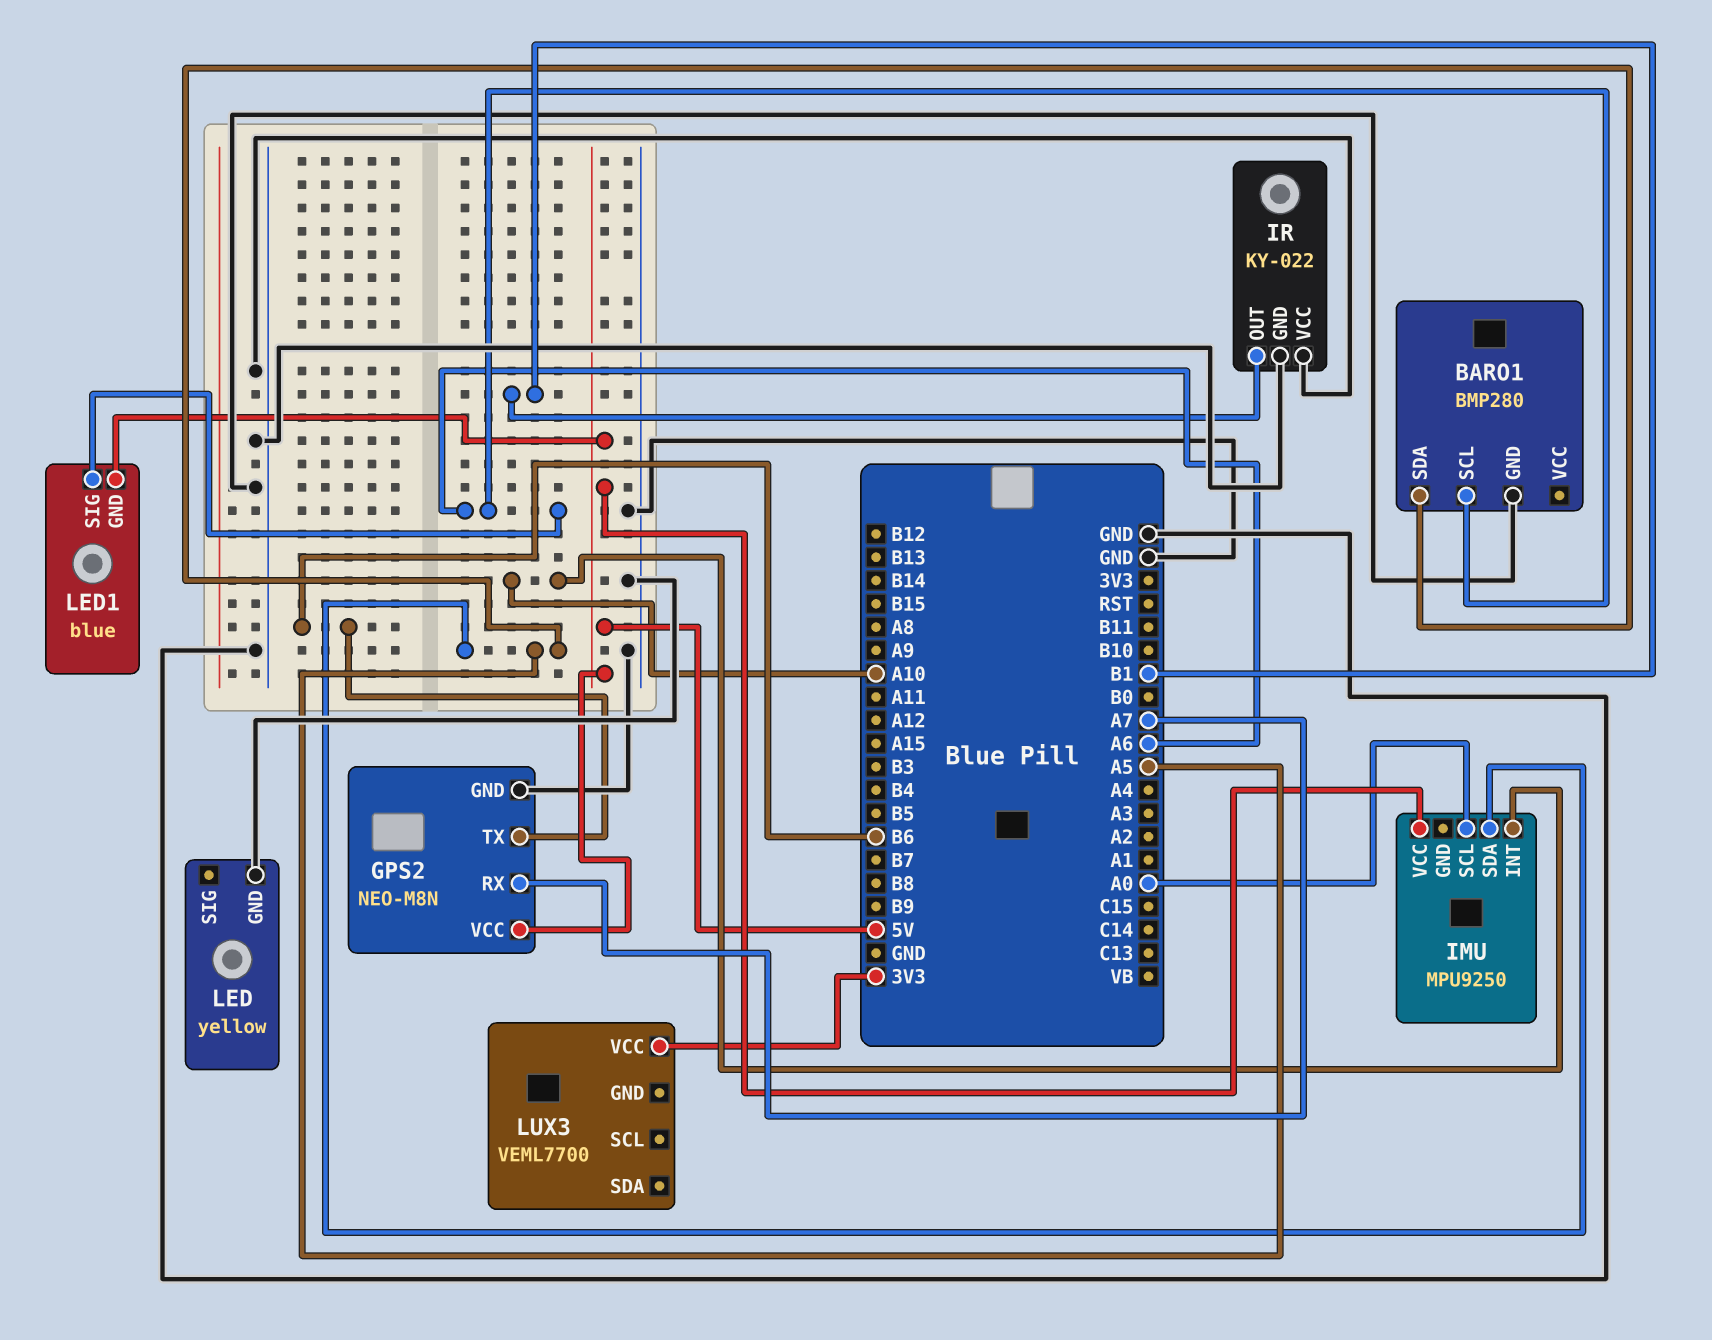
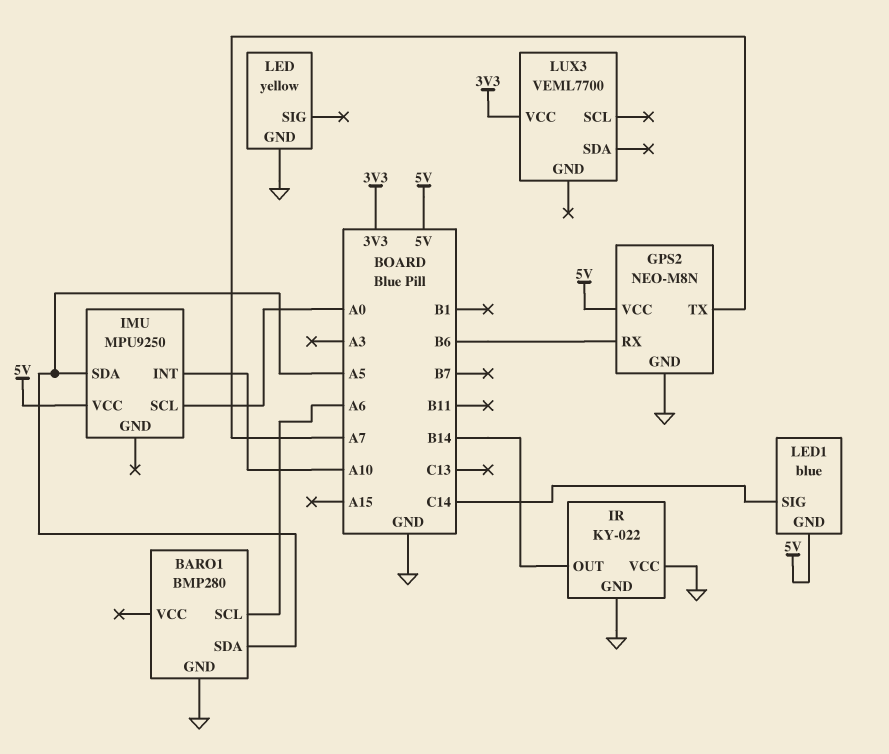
GPS2 pin RX: A7 -> B6
GPS2 pin TX: B6 -> A7
IR pin OUT: B1 -> B14
LED1 pin SIG: A6 -> C14

